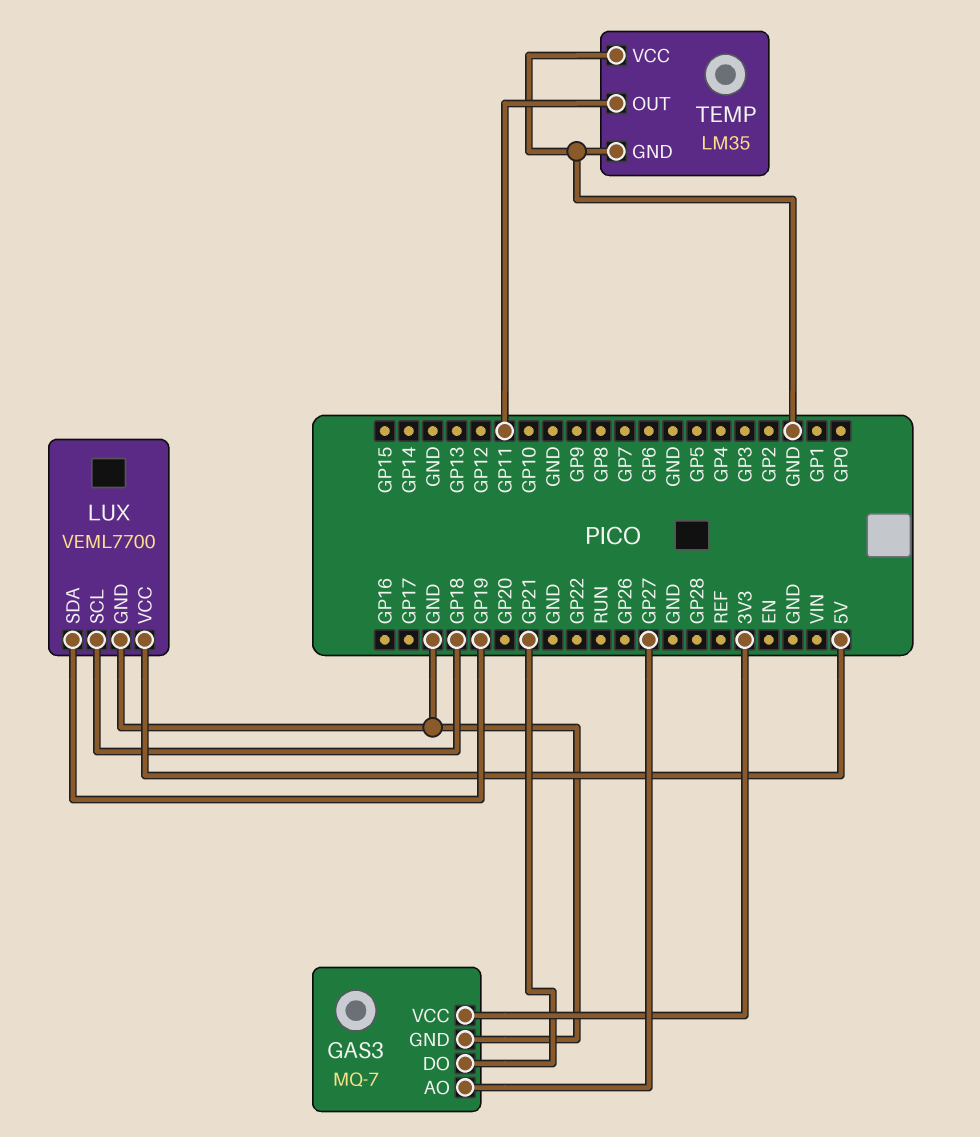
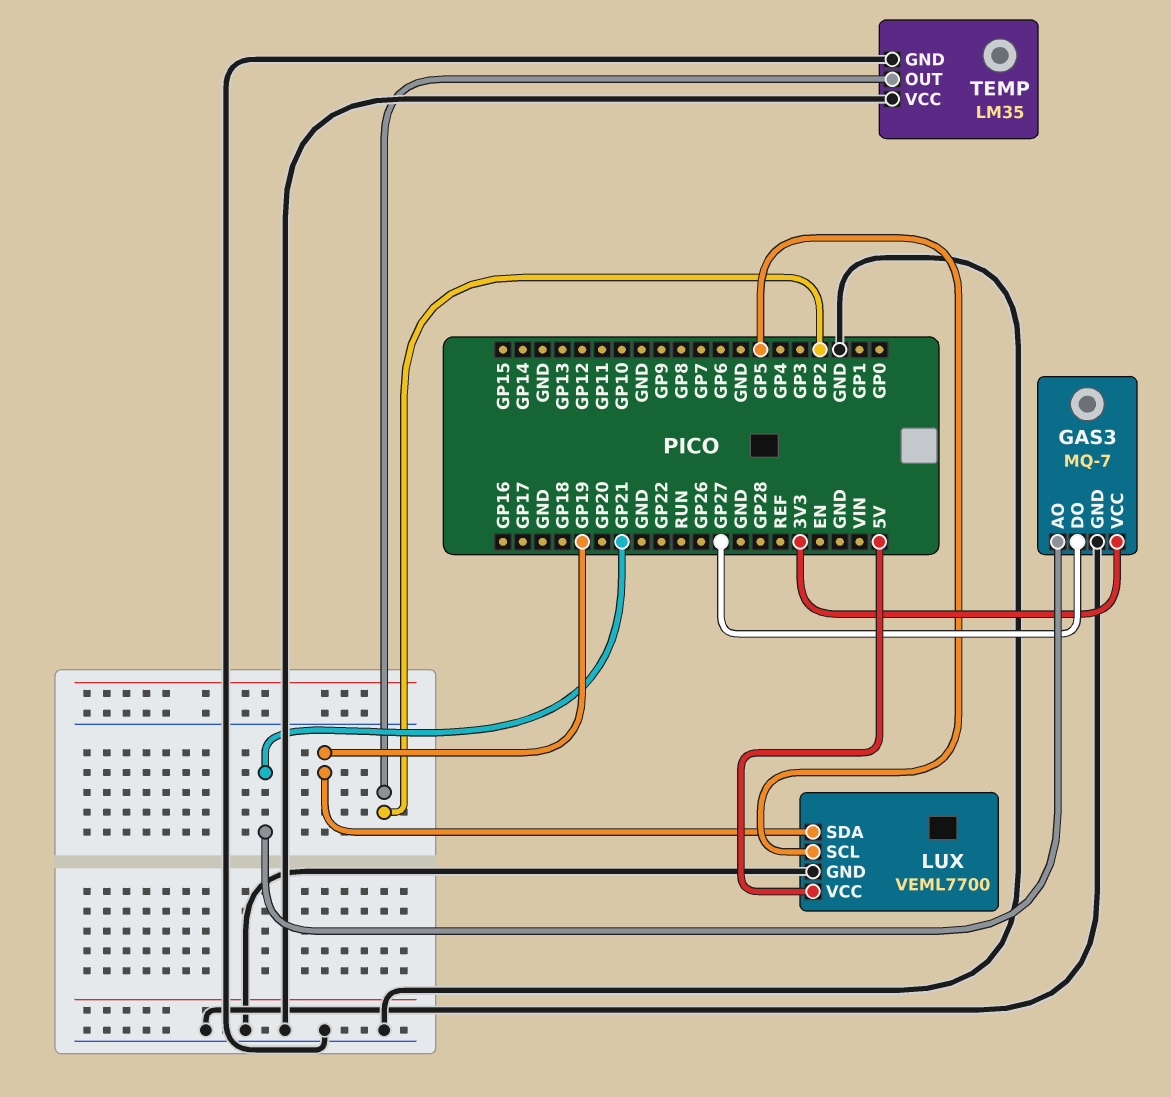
GAS3 pin AO: GP27 -> GP21
GAS3 pin DO: GP21 -> GP27
LUX pin SCL: GP18 -> GP5
TEMP pin OUT: GP11 -> GP2

